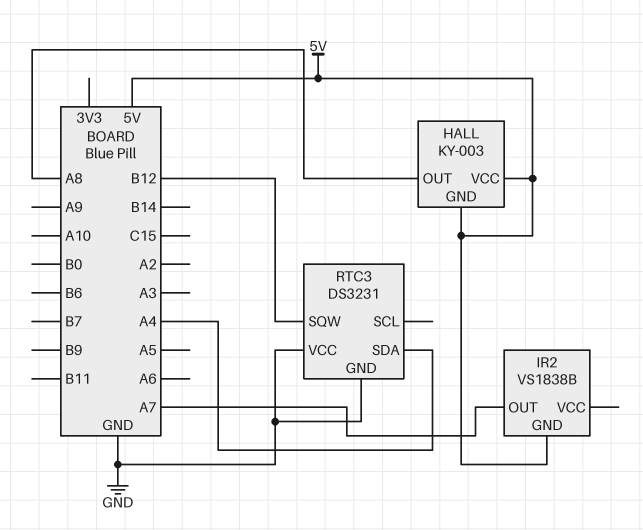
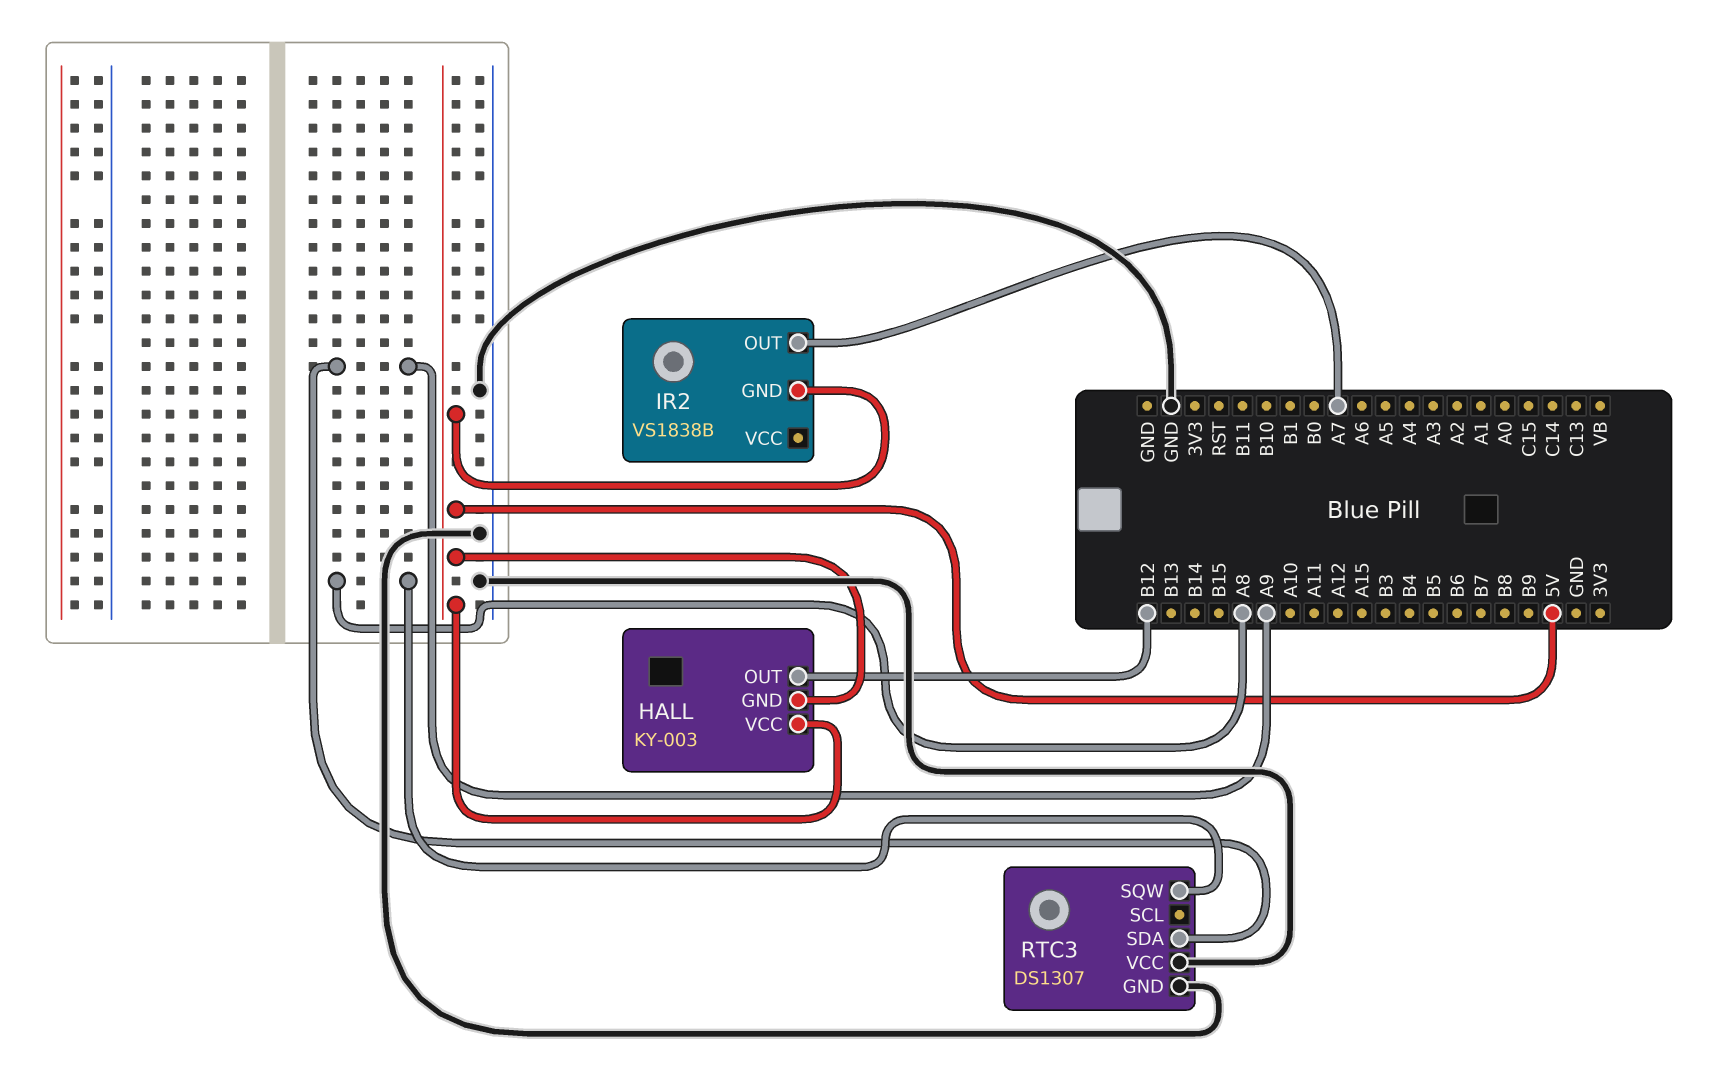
HALL pin OUT: A8 -> B12
RTC3: DS3231 -> DS1307
RTC3 pin SDA: A4 -> A9
RTC3 pin SQW: B12 -> A8

